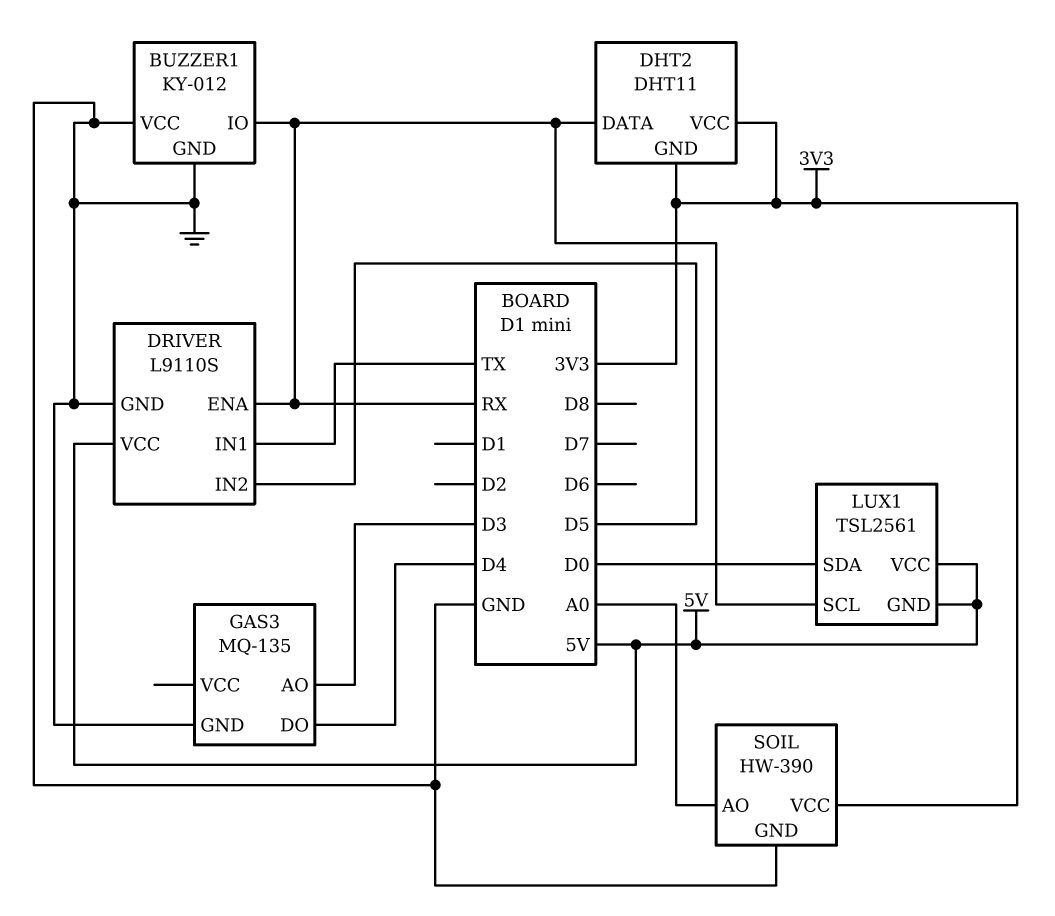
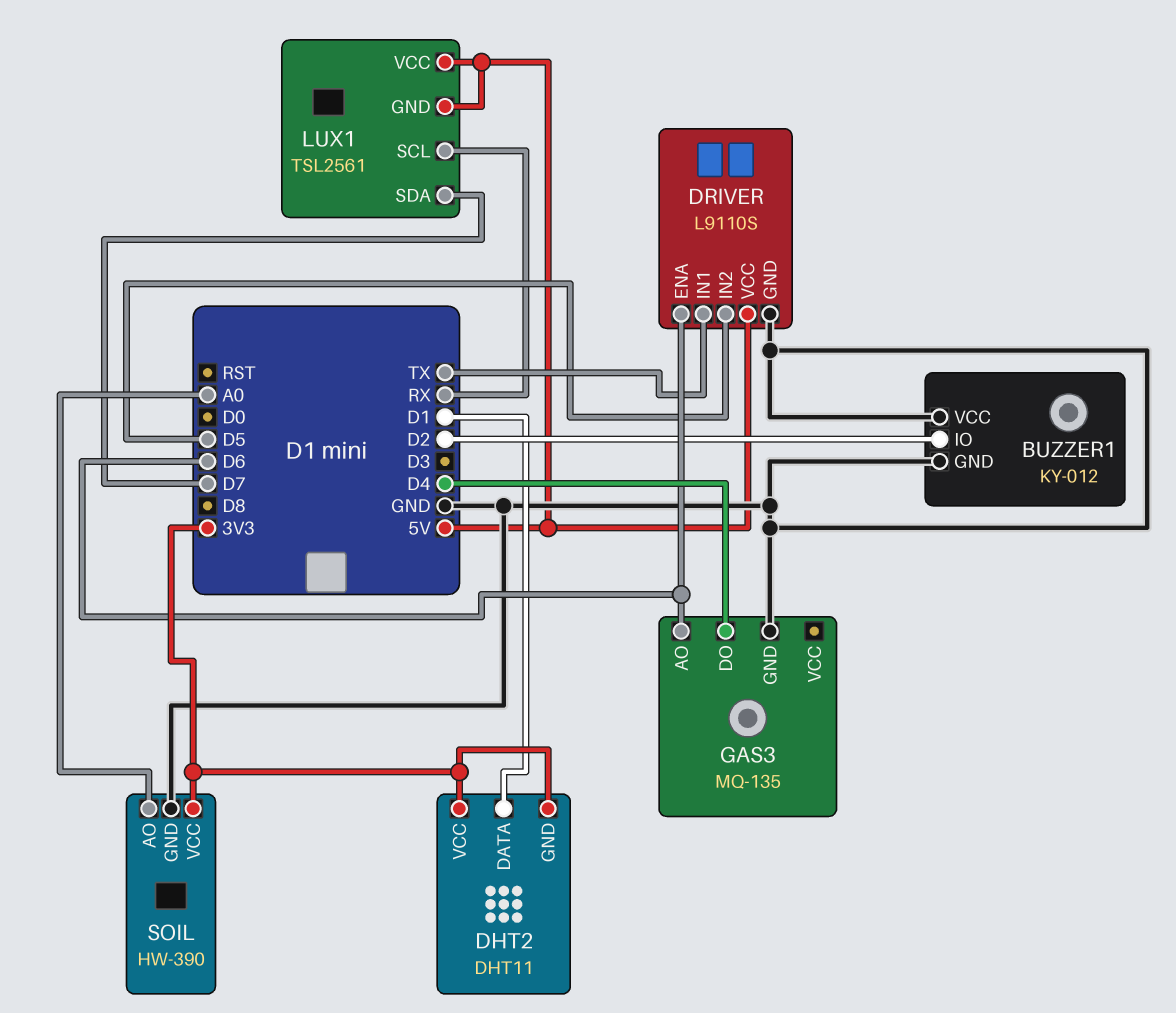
BUZZER1 pin IO: RX -> D2
DHT2 pin DATA: RX -> D1
DRIVER pin ENA: RX -> D6
GAS3 pin AO: D3 -> D6
LUX1 pin SDA: D0 -> D7

